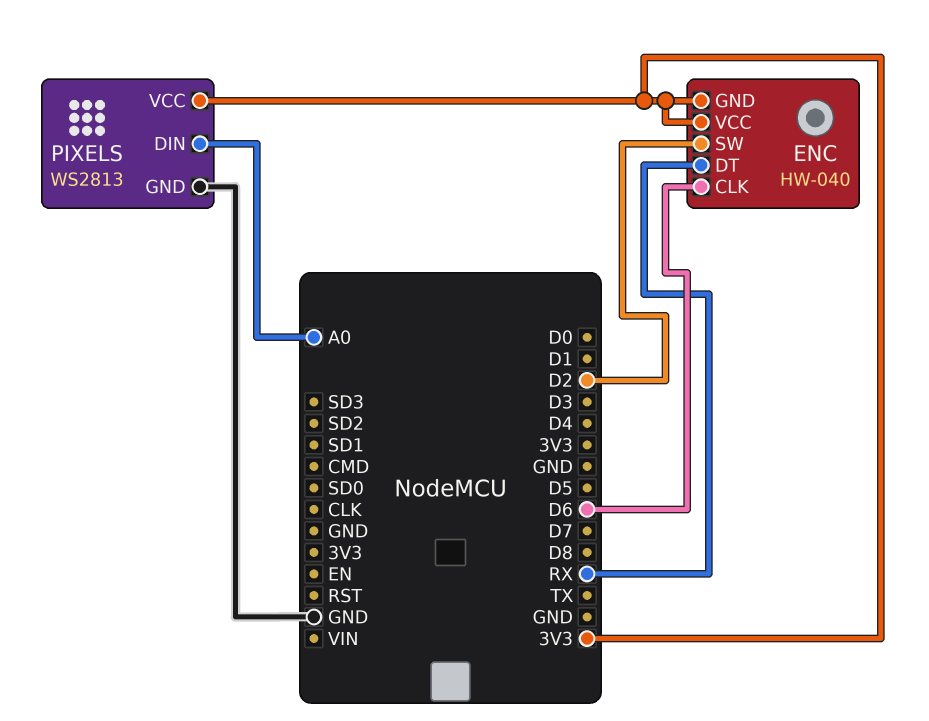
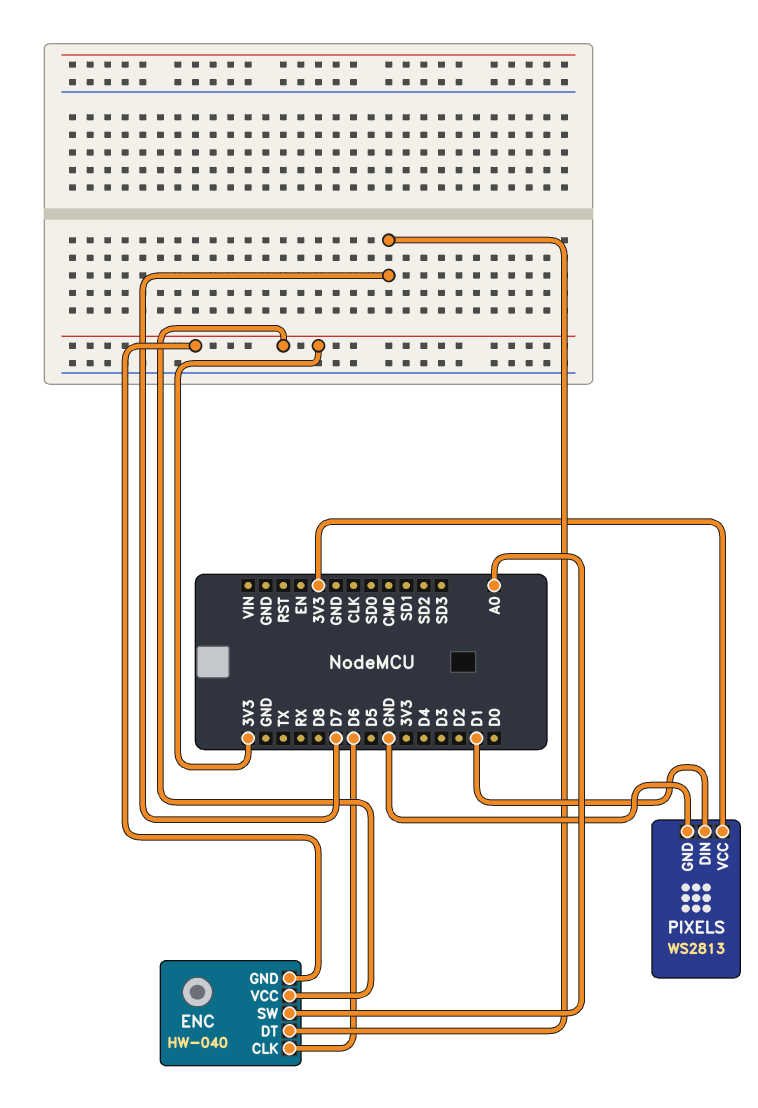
ENC pin DT: RX -> D7
ENC pin SW: D2 -> A0
PIXELS pin DIN: A0 -> D1

